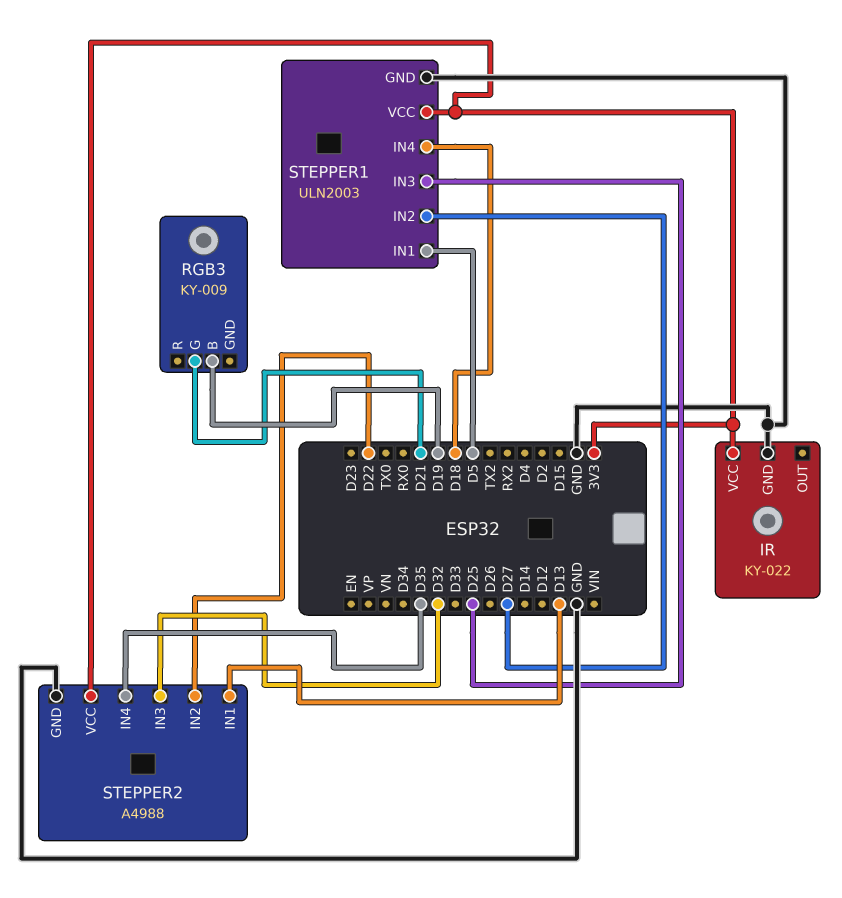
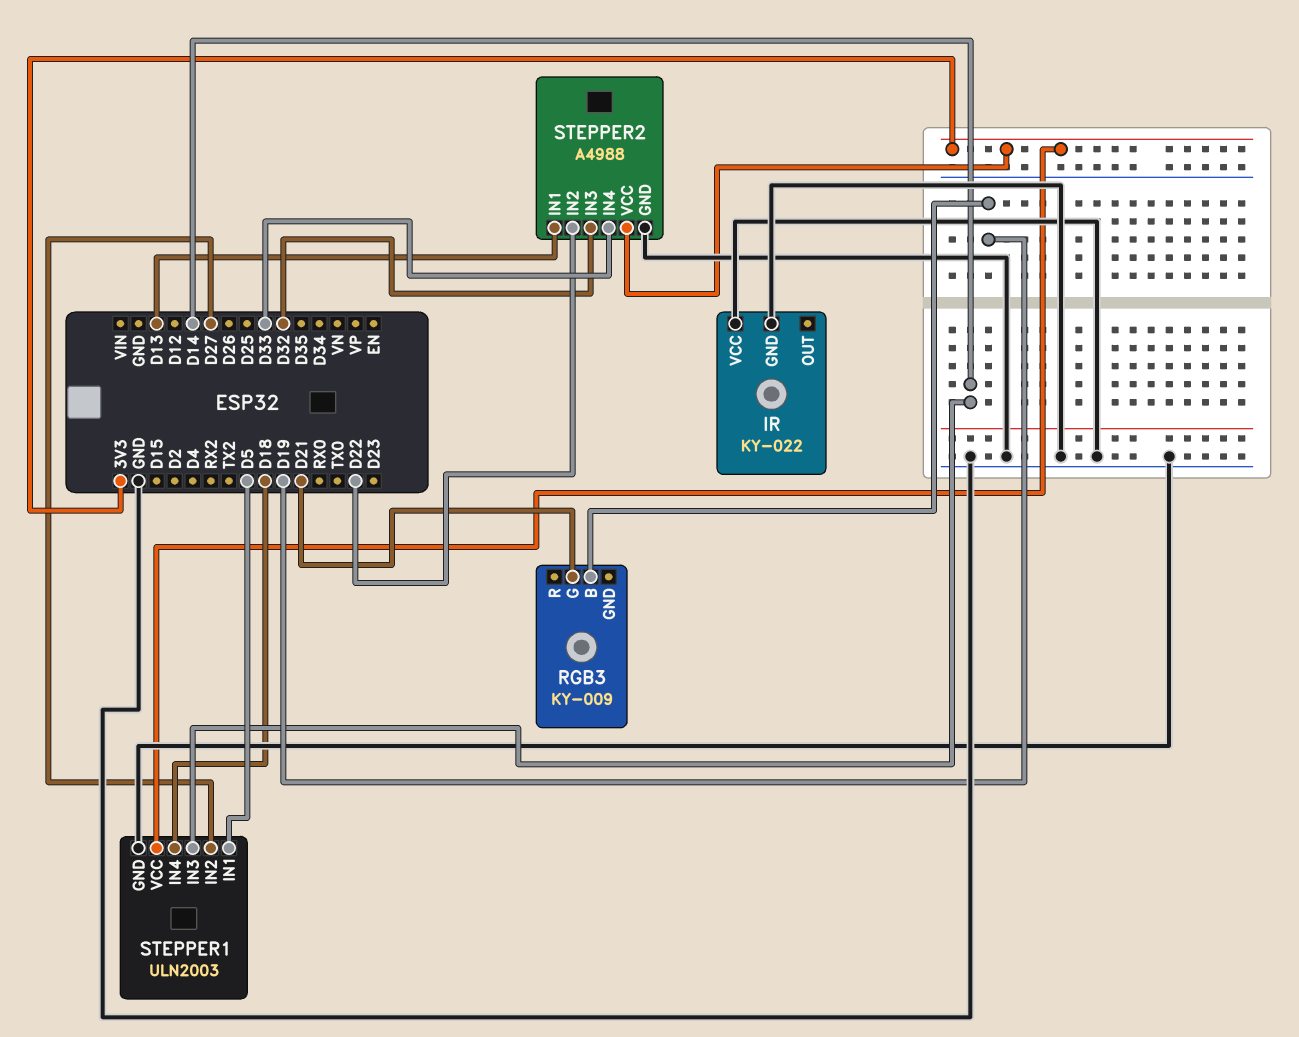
IR pin VCC: 3V3 -> GND
STEPPER1 pin IN3: D25 -> D14
STEPPER2 pin IN4: D35 -> D33

